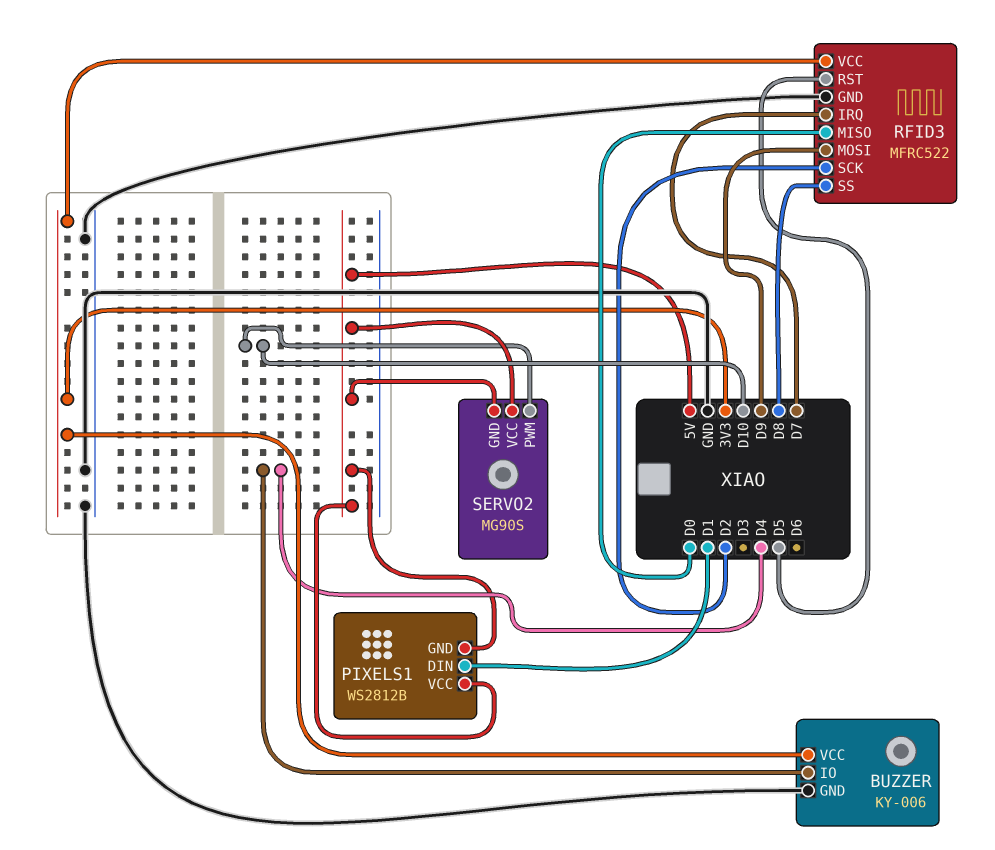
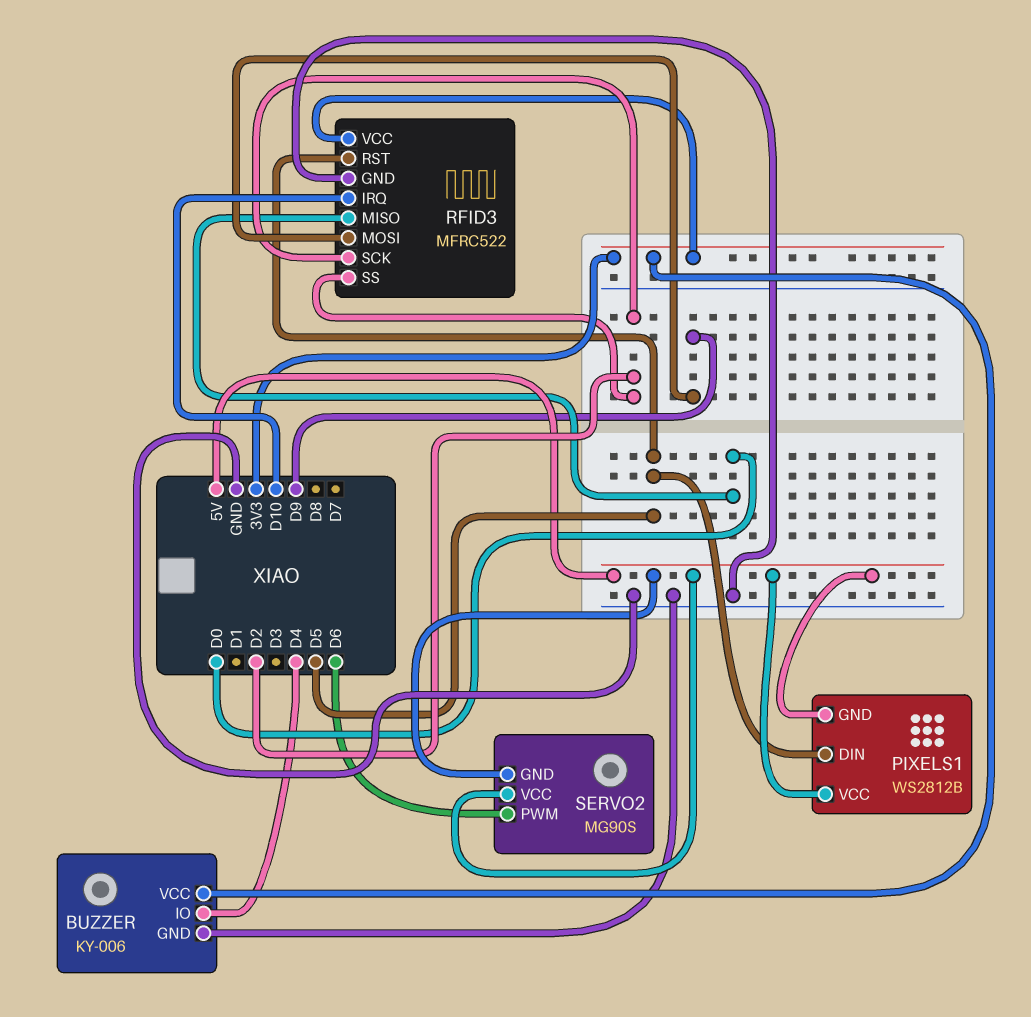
PIXELS1 pin DIN: D1 -> D5
RFID3 pin IRQ: D7 -> D10
RFID3 pin SS: D8 -> D2
SERVO2 pin PWM: D10 -> D6

